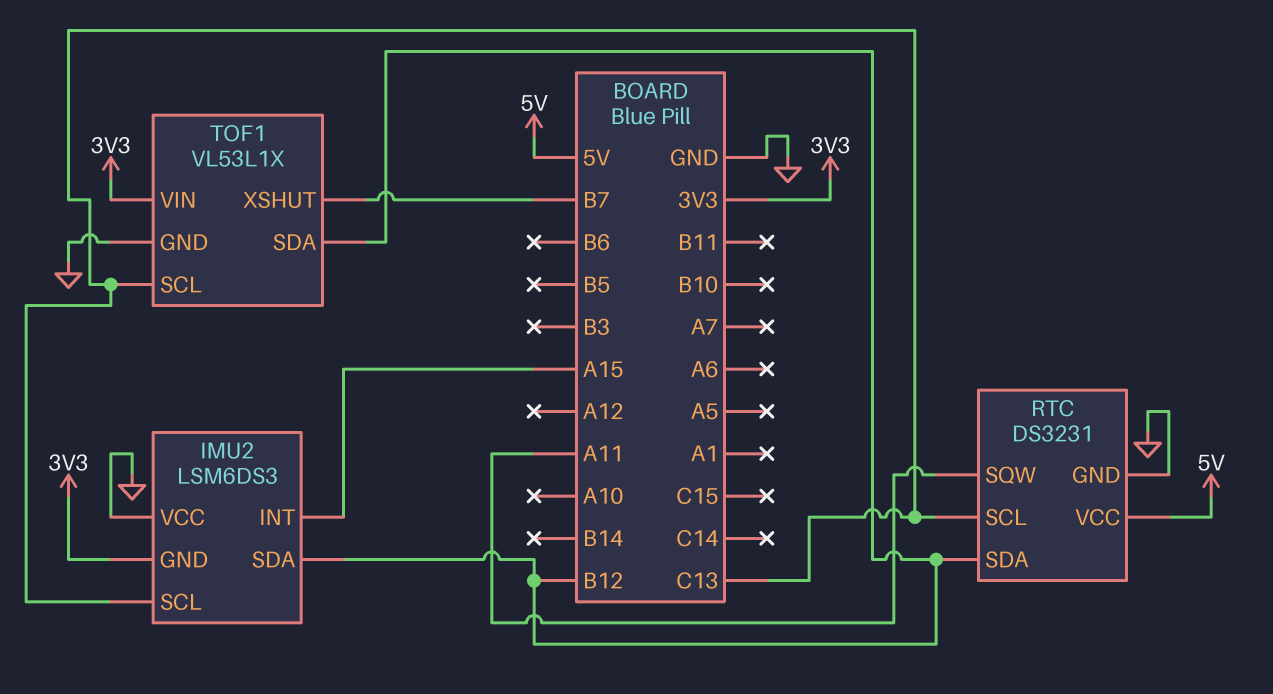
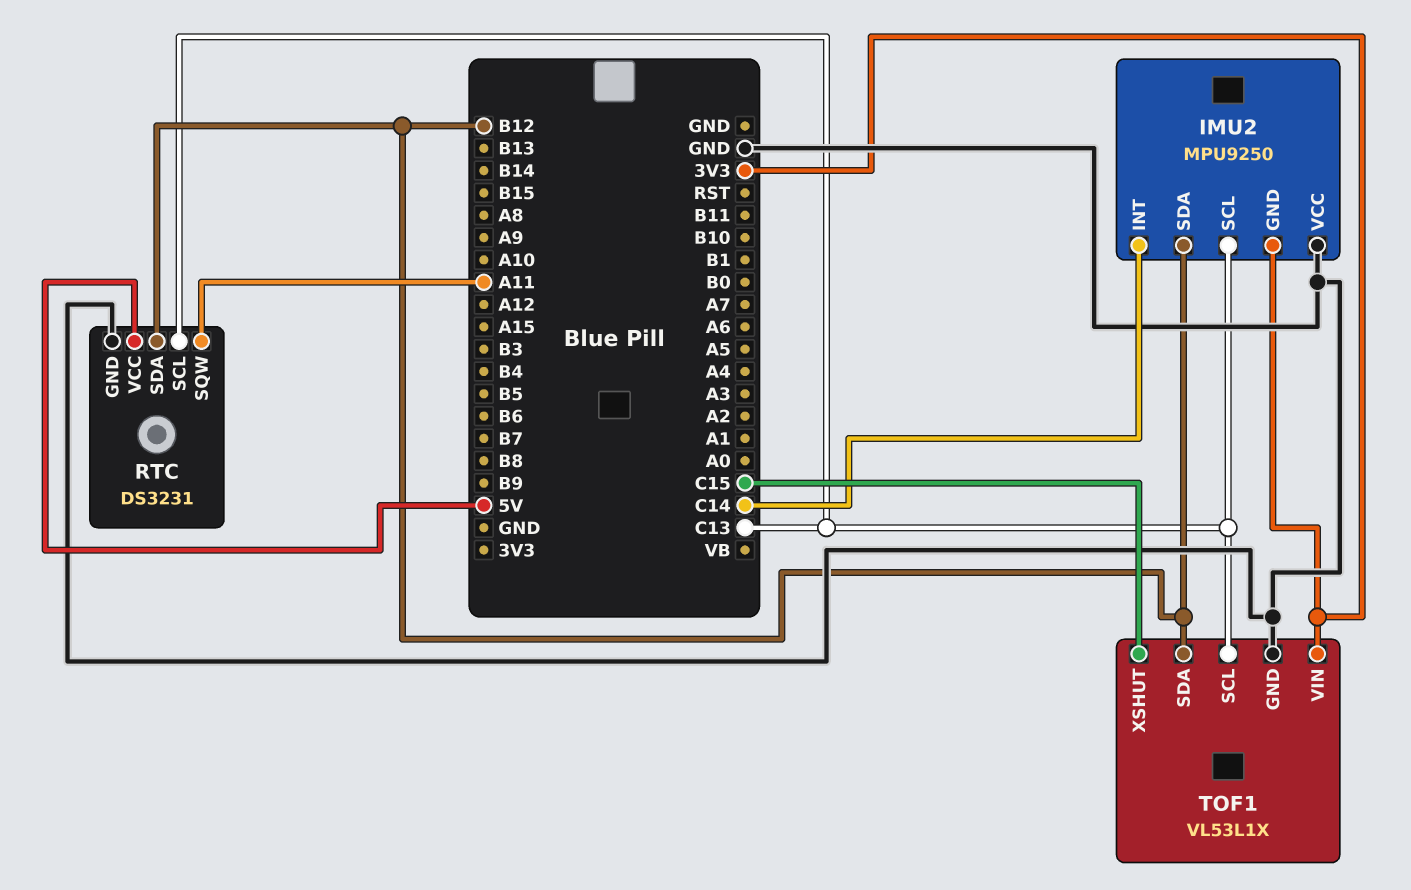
IMU2: LSM6DS3 -> MPU9250
IMU2 pin INT: A15 -> C14
TOF1 pin XSHUT: B7 -> C15

